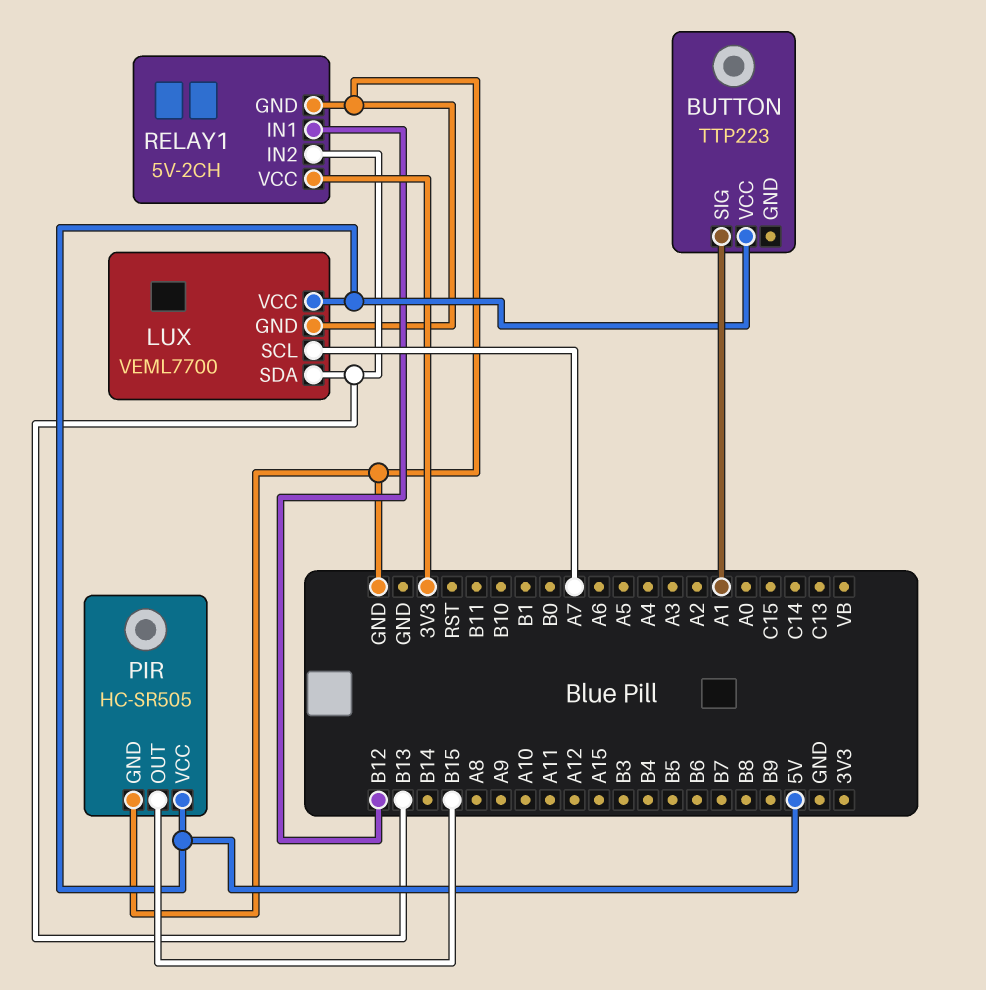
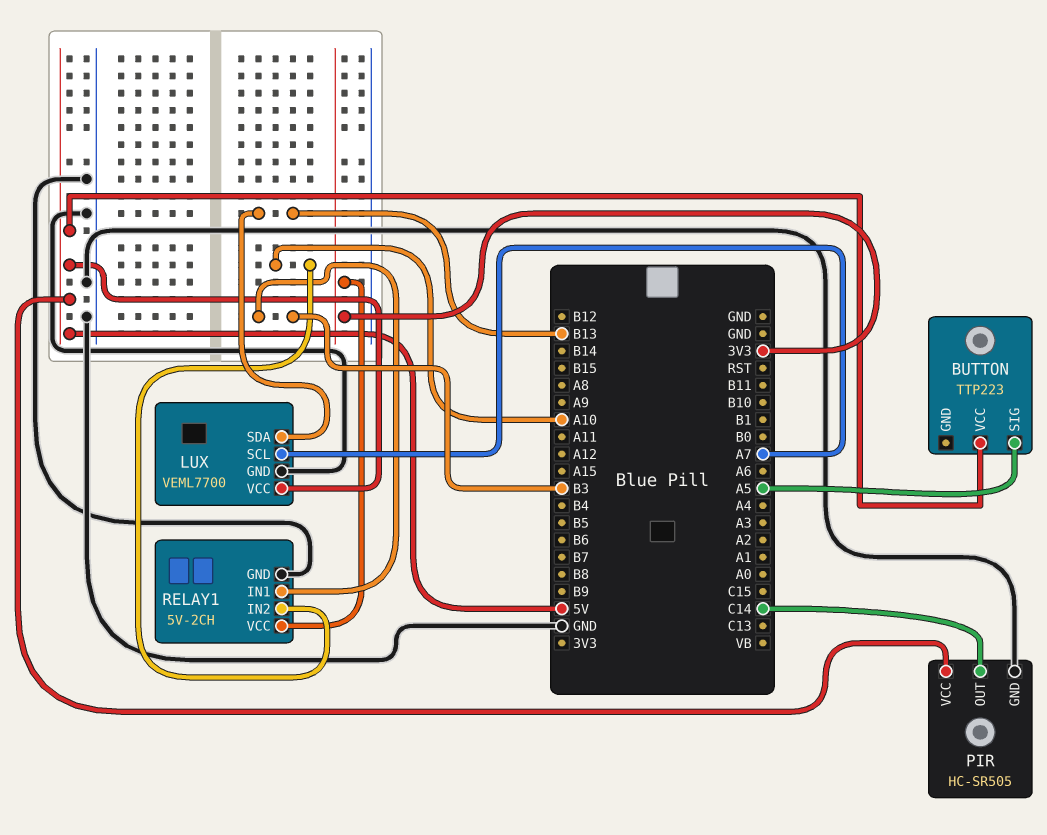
BUTTON pin SIG: A1 -> A5
PIR pin OUT: B15 -> C14
RELAY1 pin IN1: B12 -> B3
RELAY1 pin IN2: B13 -> A10

